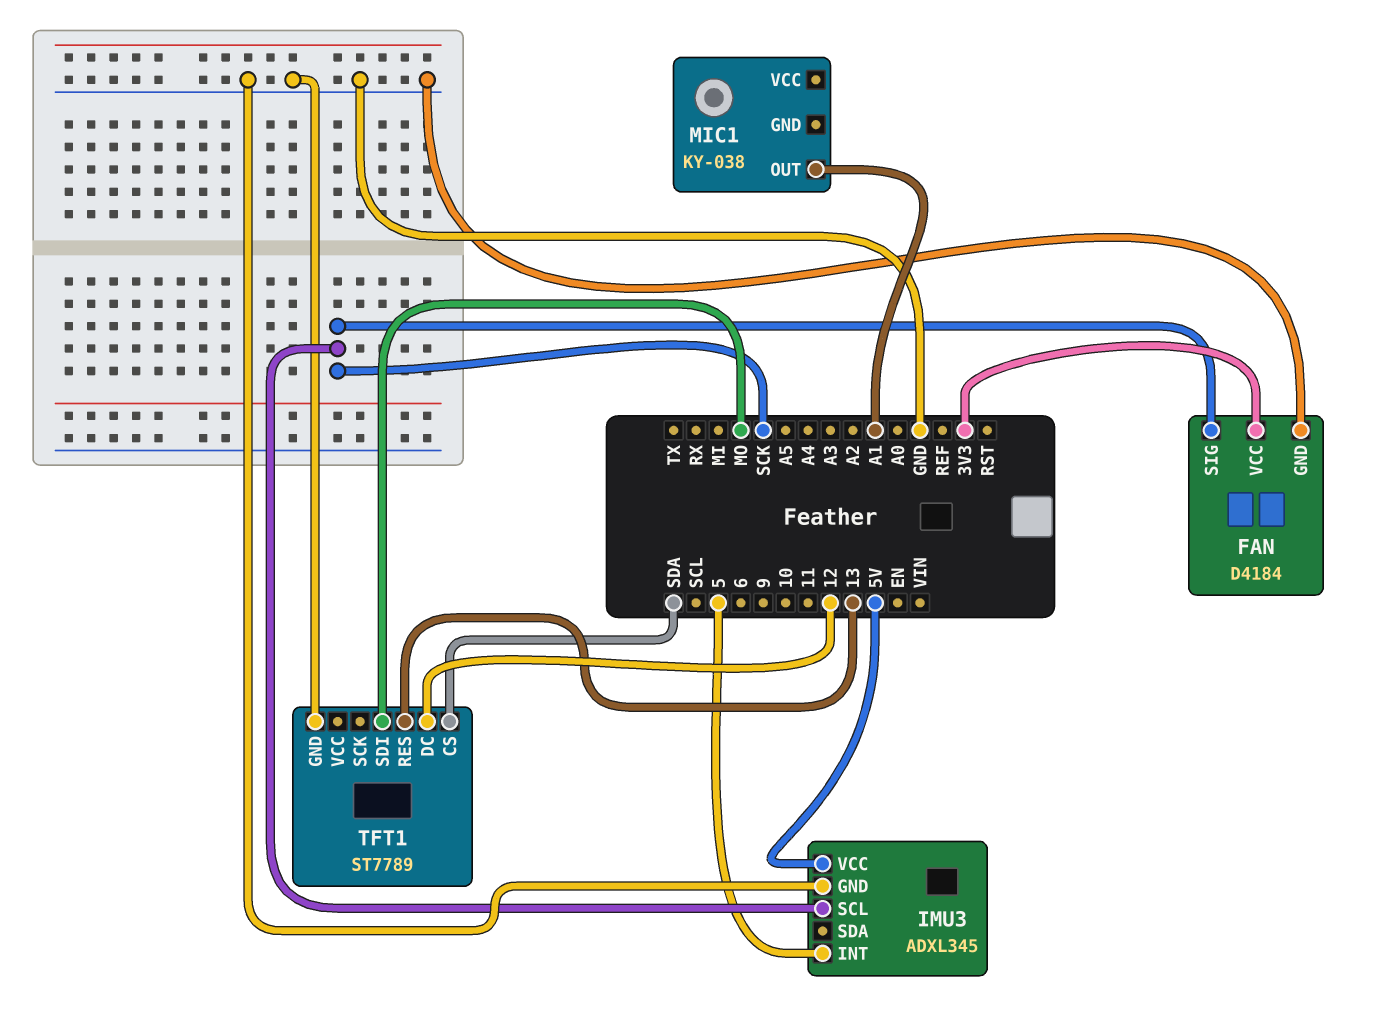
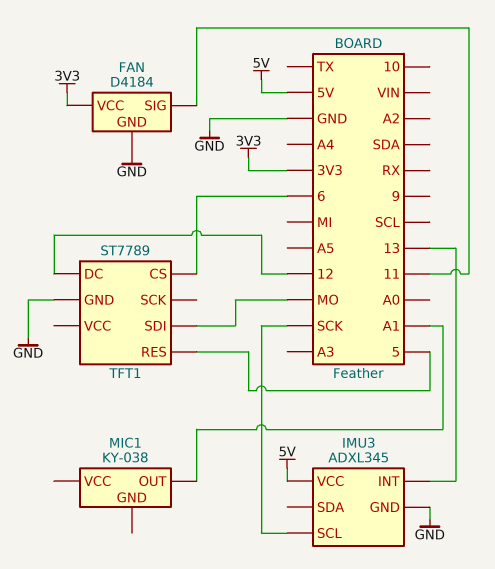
FAN pin SIG: SCK -> 11
IMU3 pin INT: 5 -> 13
TFT1 pin CS: SDA -> 6
TFT1 pin RES: 13 -> 5

